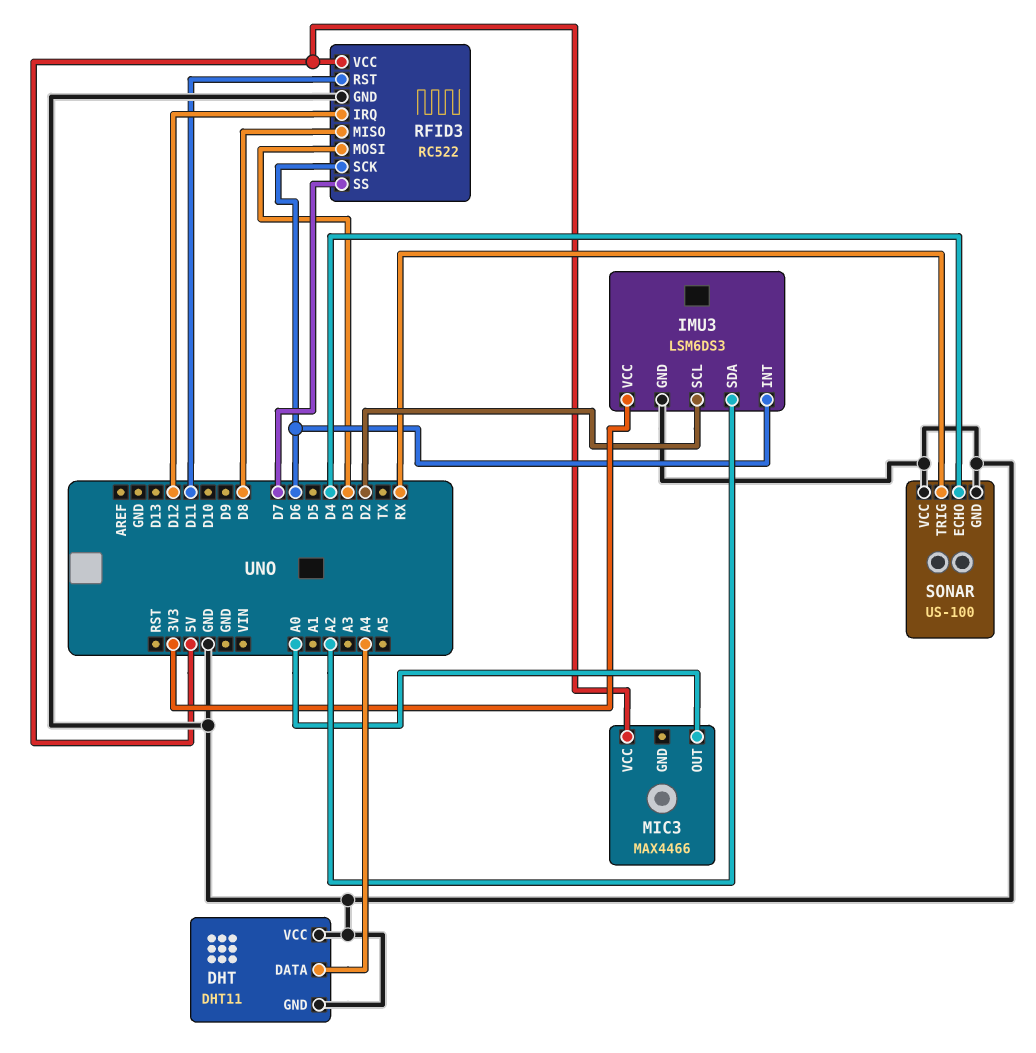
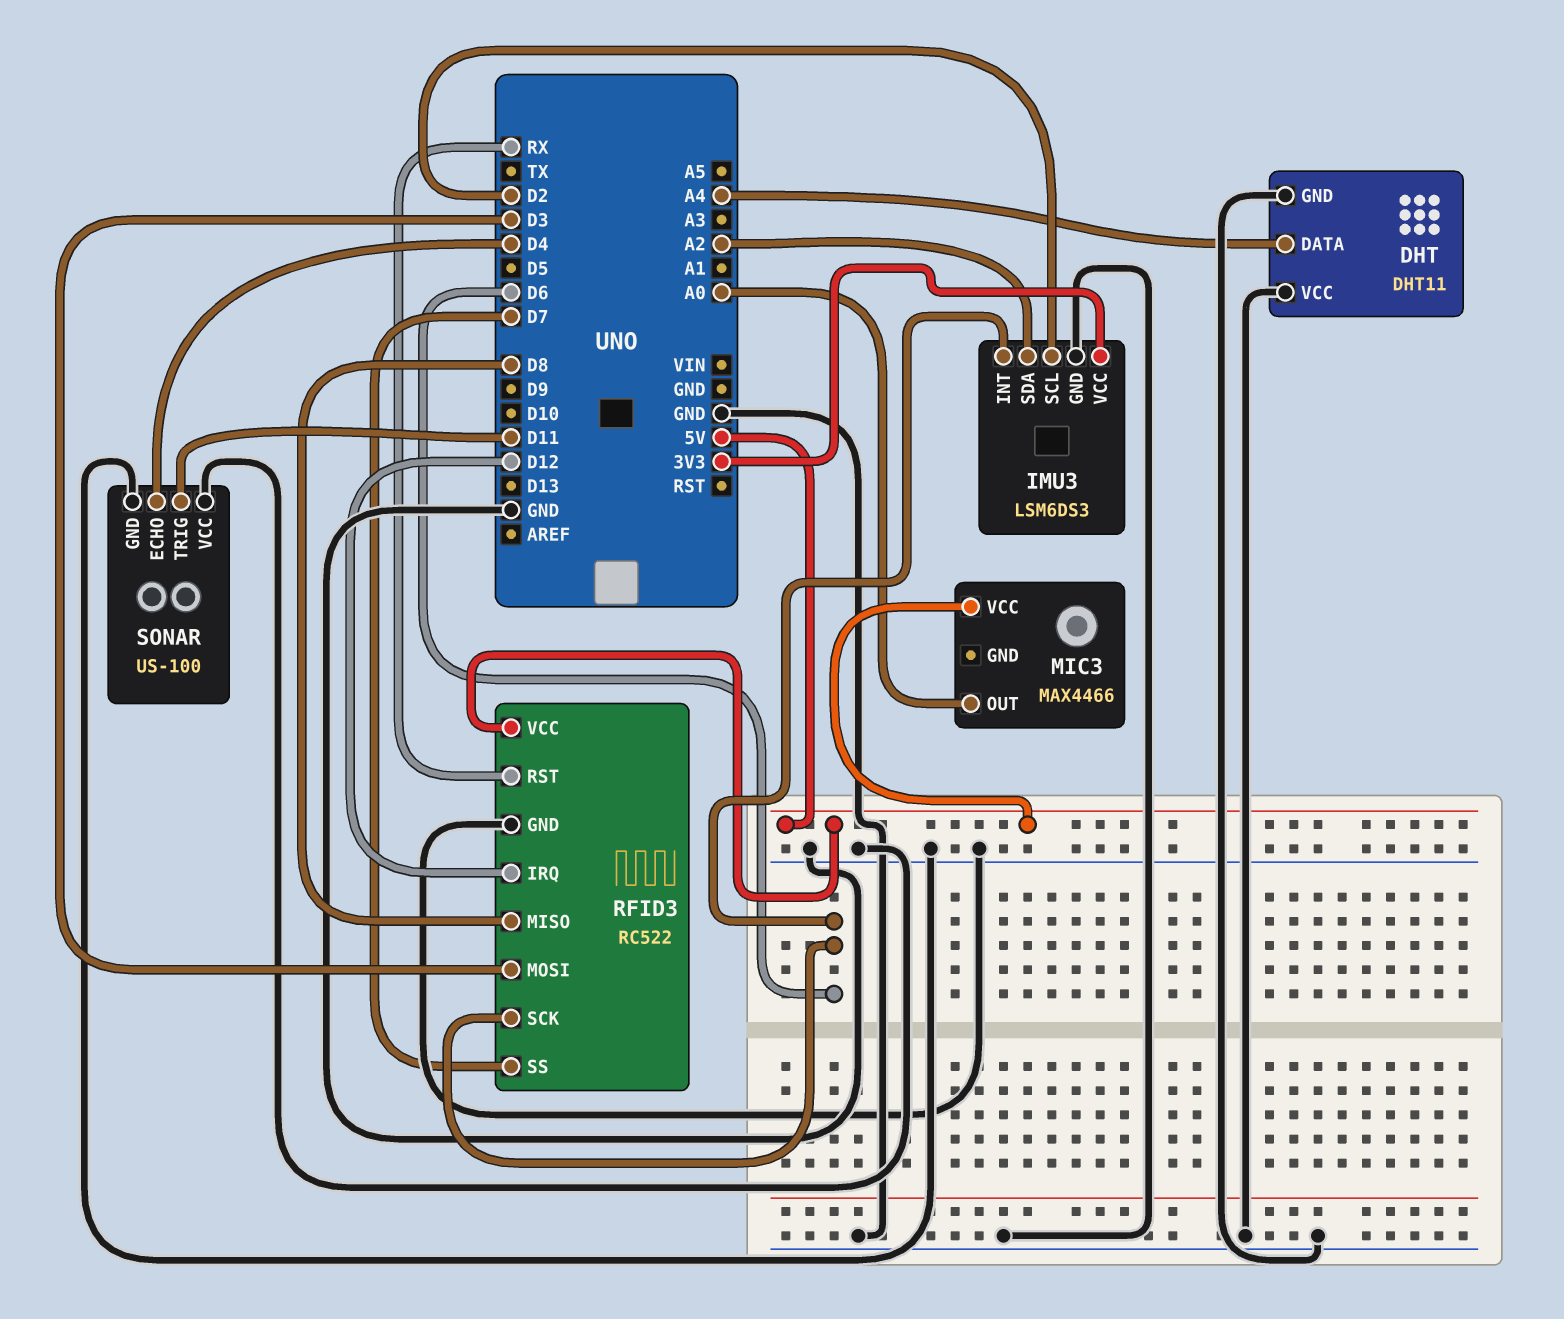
RFID3 pin RST: D11 -> RX
SONAR pin TRIG: RX -> D11

